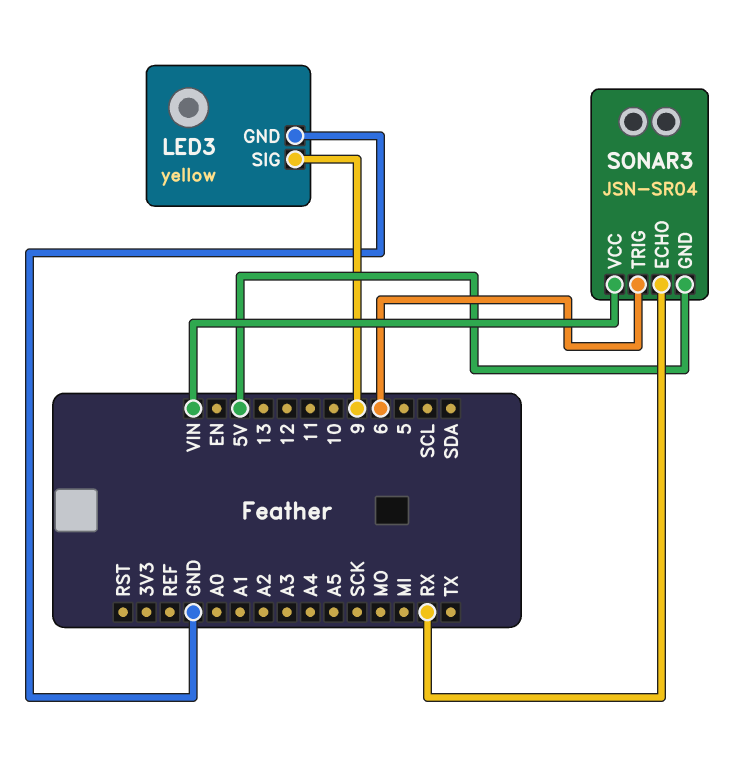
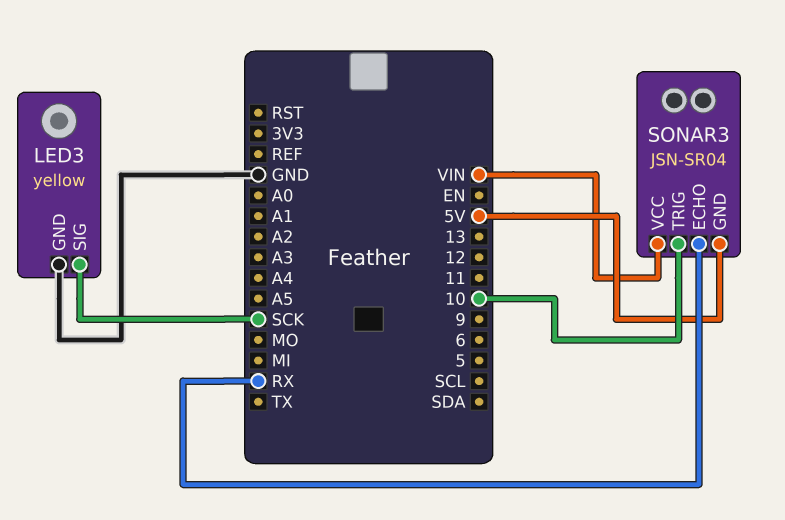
LED3 pin SIG: 9 -> SCK
SONAR3 pin TRIG: 6 -> 10

